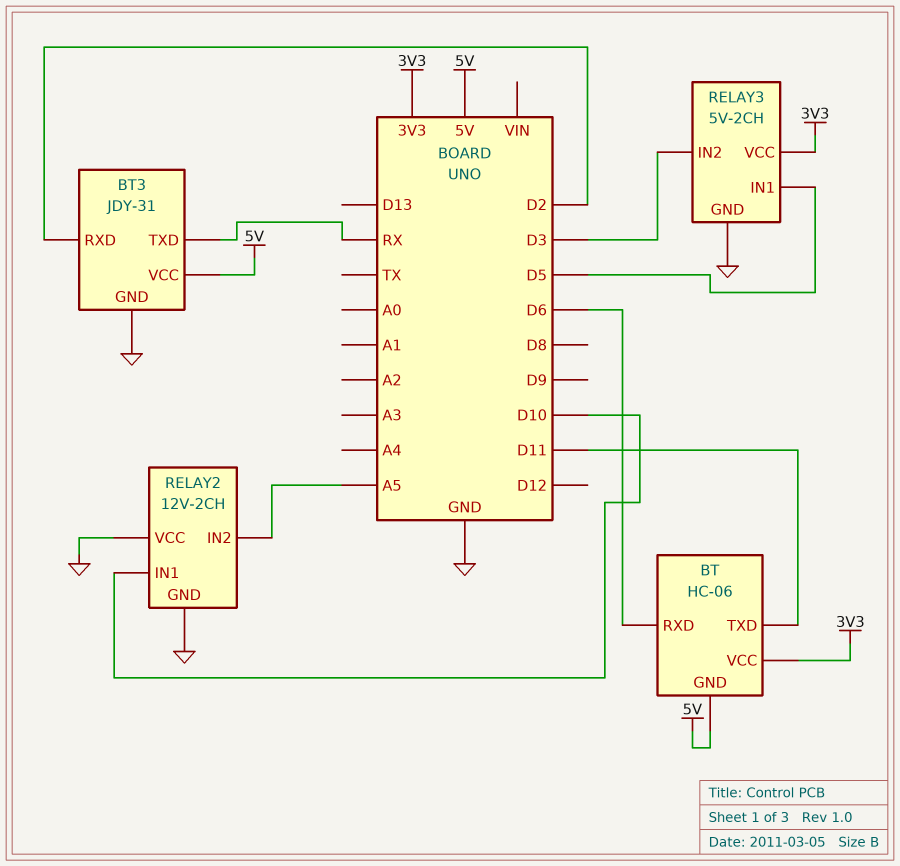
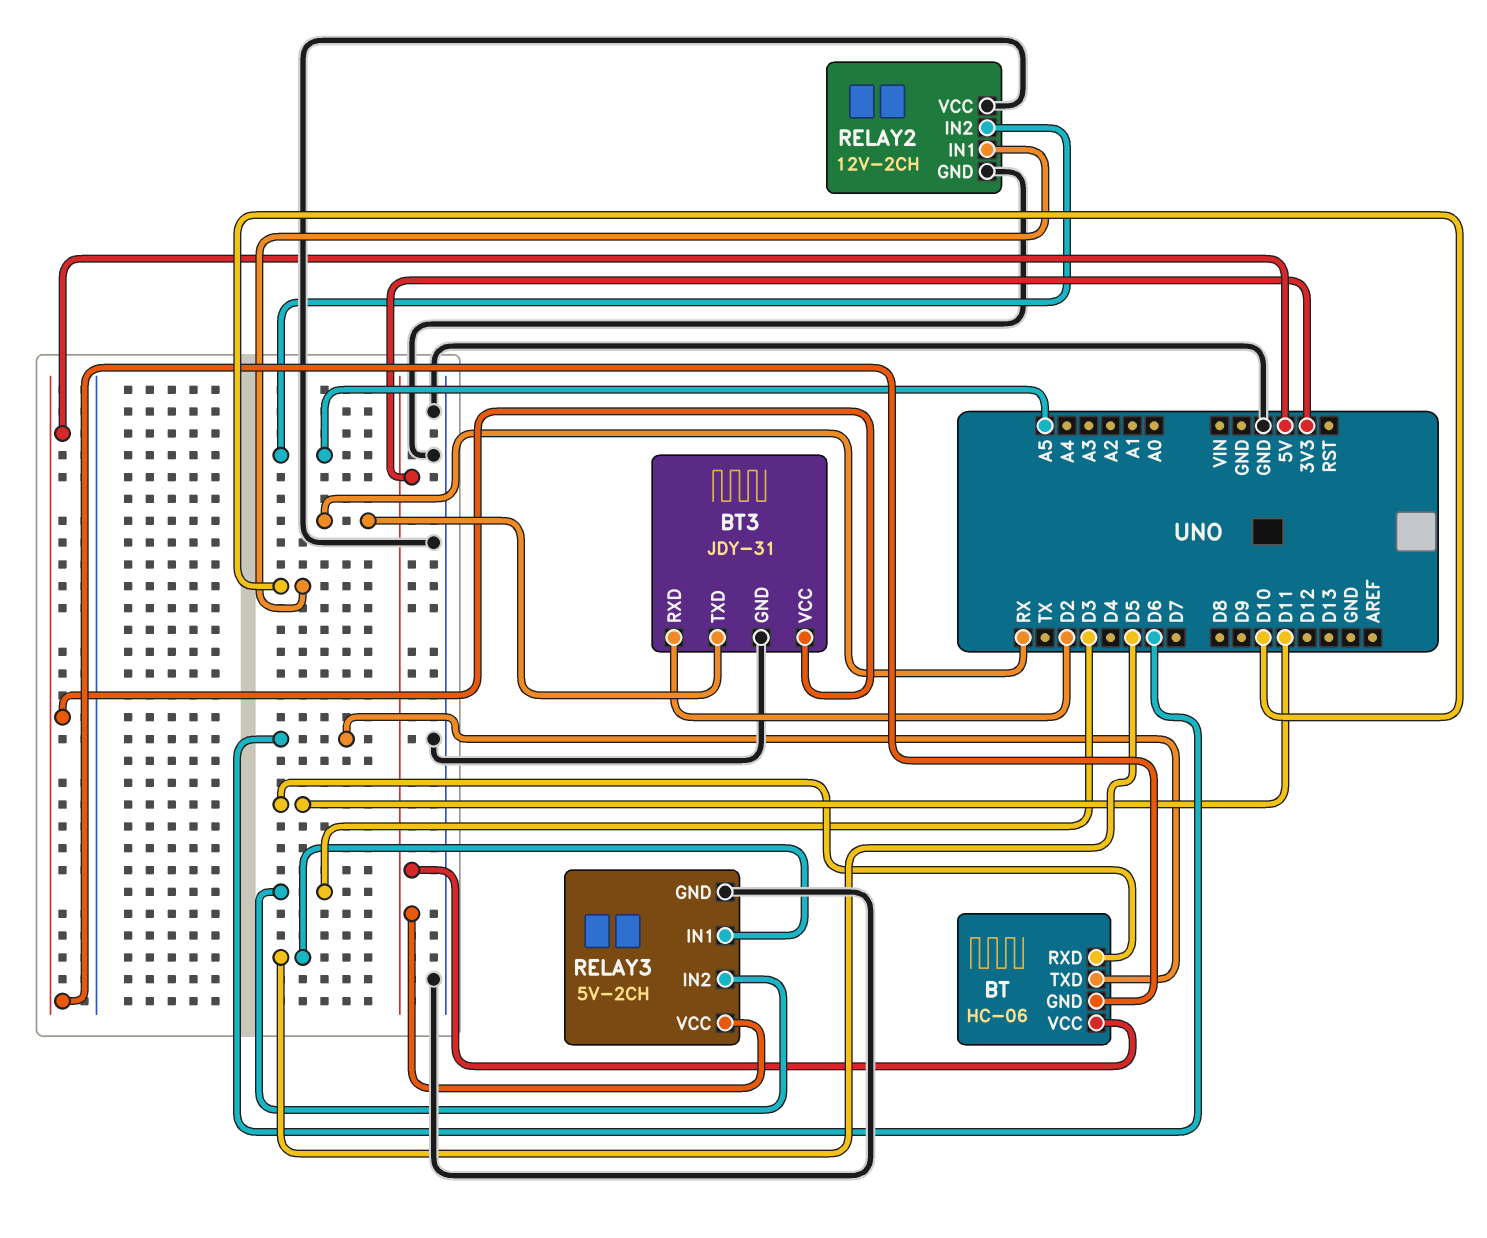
BT pin RXD: D6 -> D11
BT pin TXD: D11 -> D6

